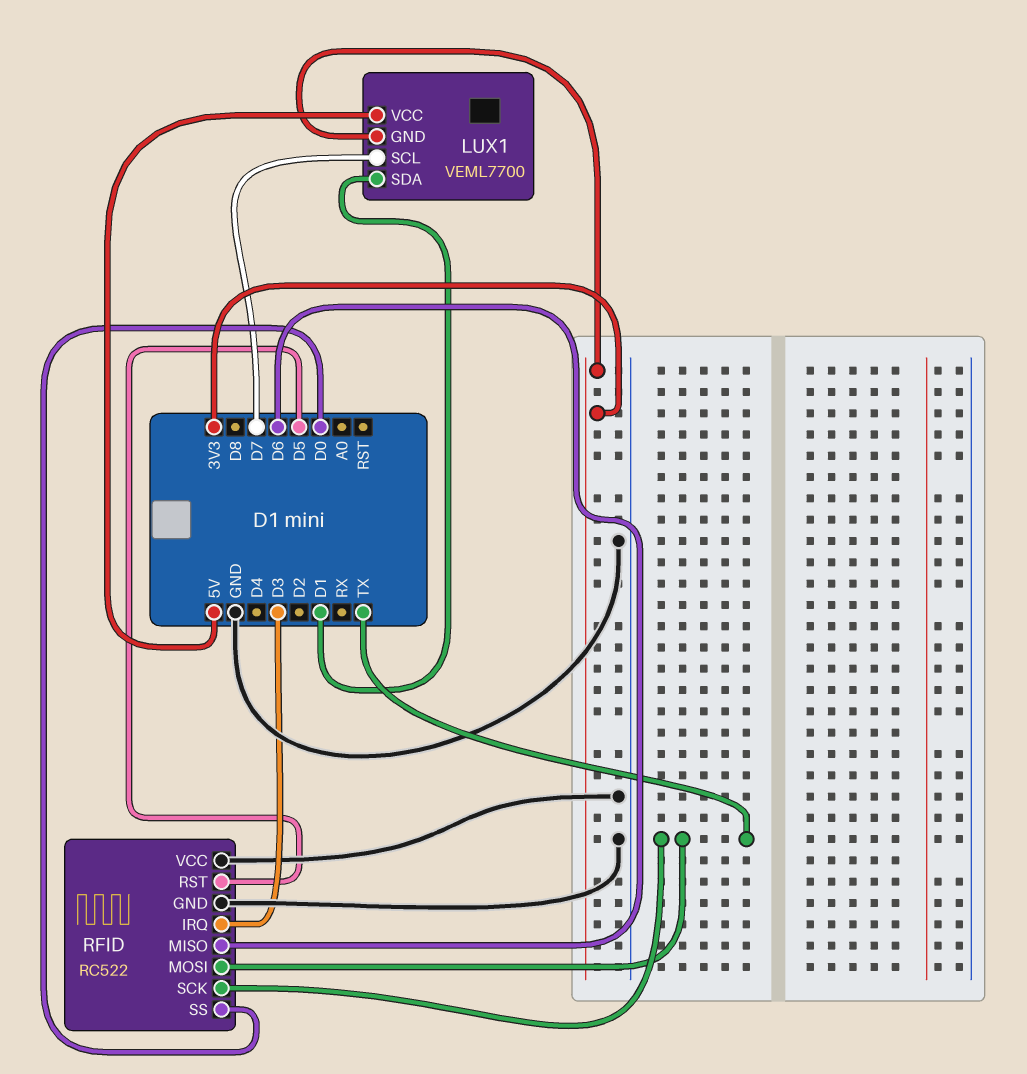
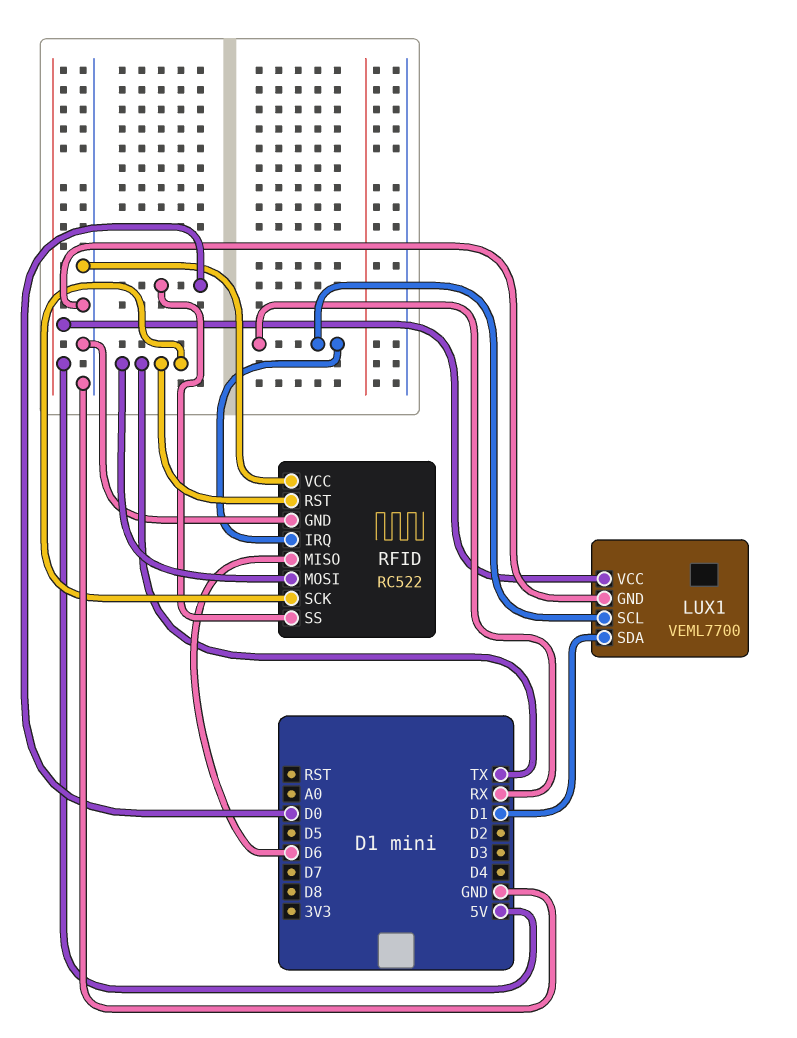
LUX1 pin GND: 3V3 -> GND
LUX1 pin SCL: D7 -> RX
RFID pin IRQ: D3 -> RX
RFID pin RST: D5 -> TX

